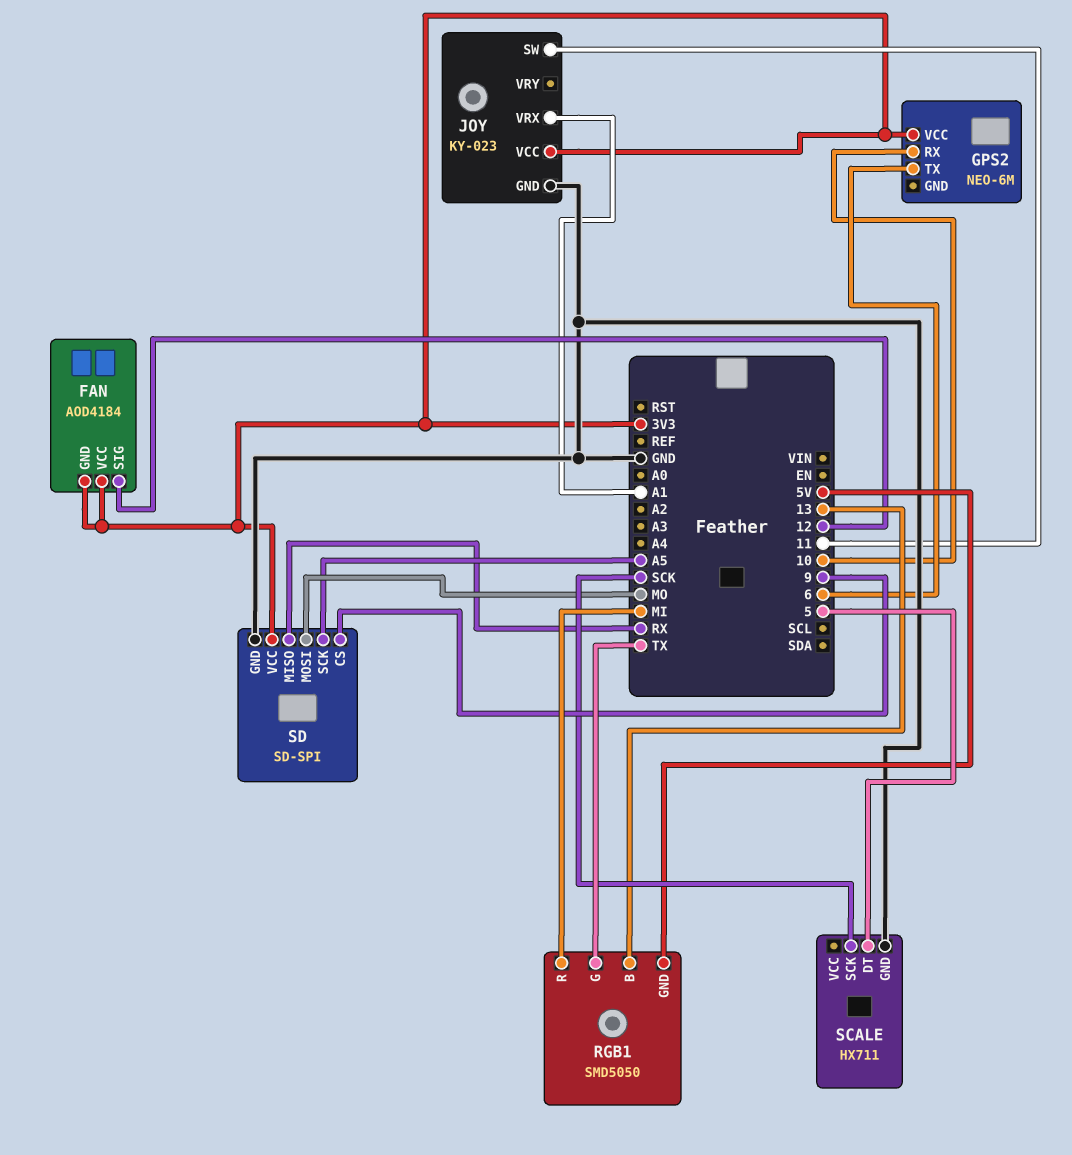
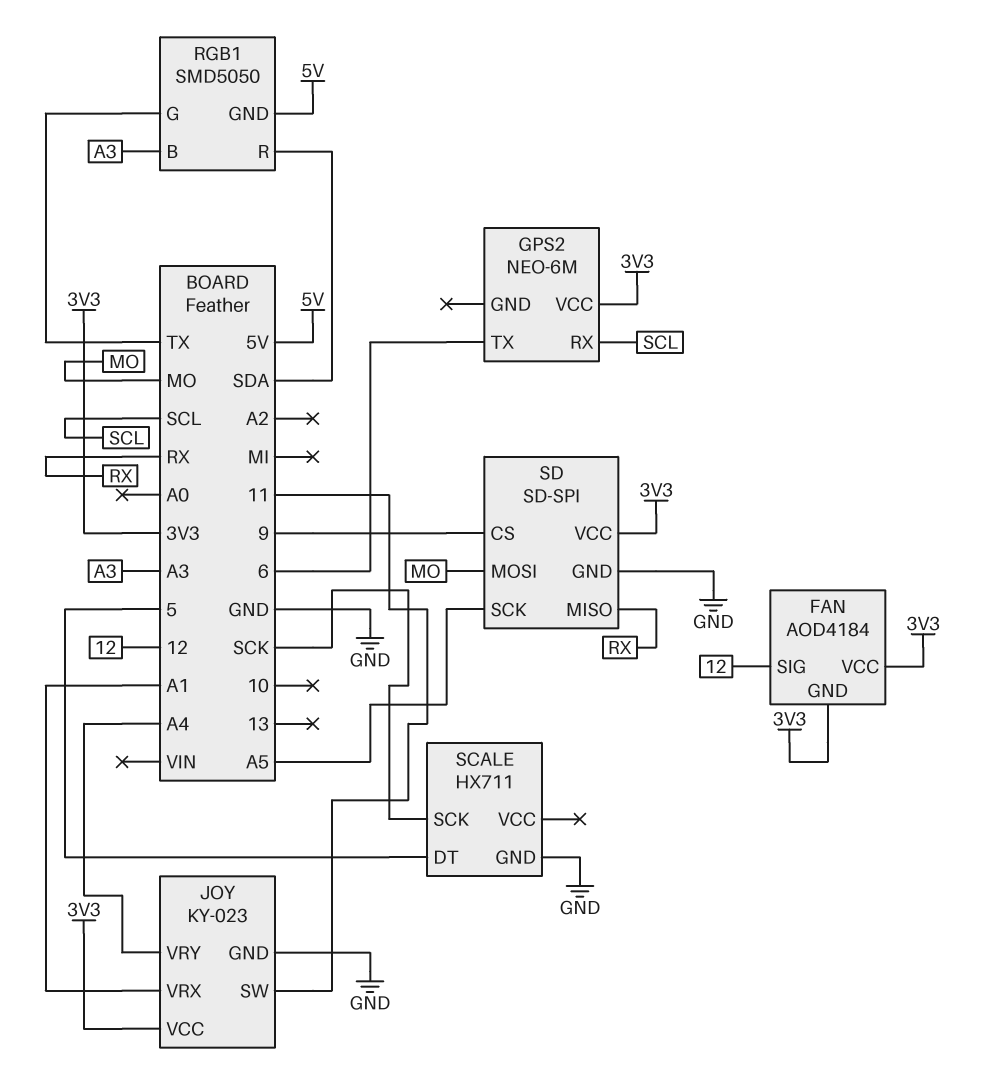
GPS2 pin RX: 10 -> SCL
JOY pin VRY: none -> A4
RGB1 pin B: 13 -> A3
RGB1 pin R: MI -> SDA

